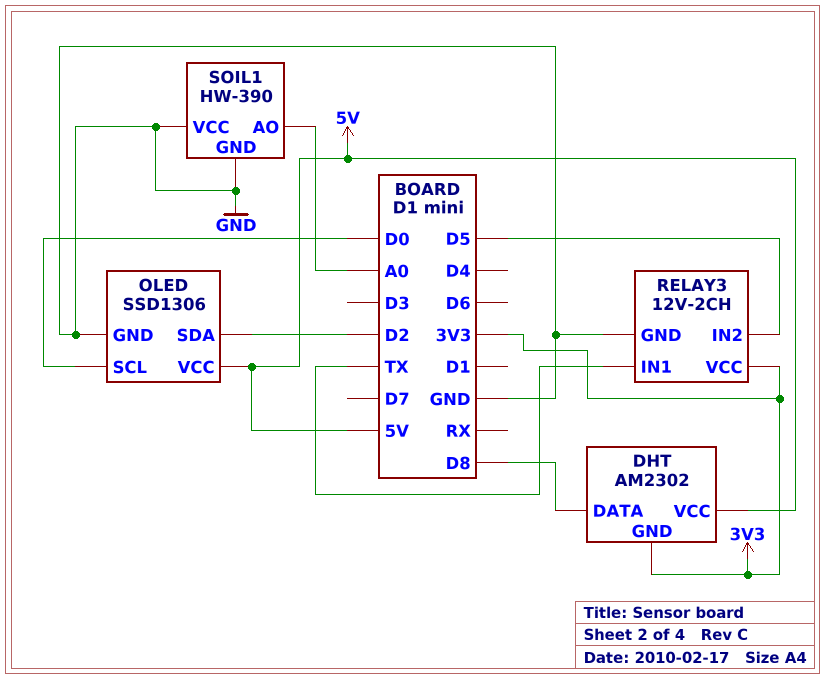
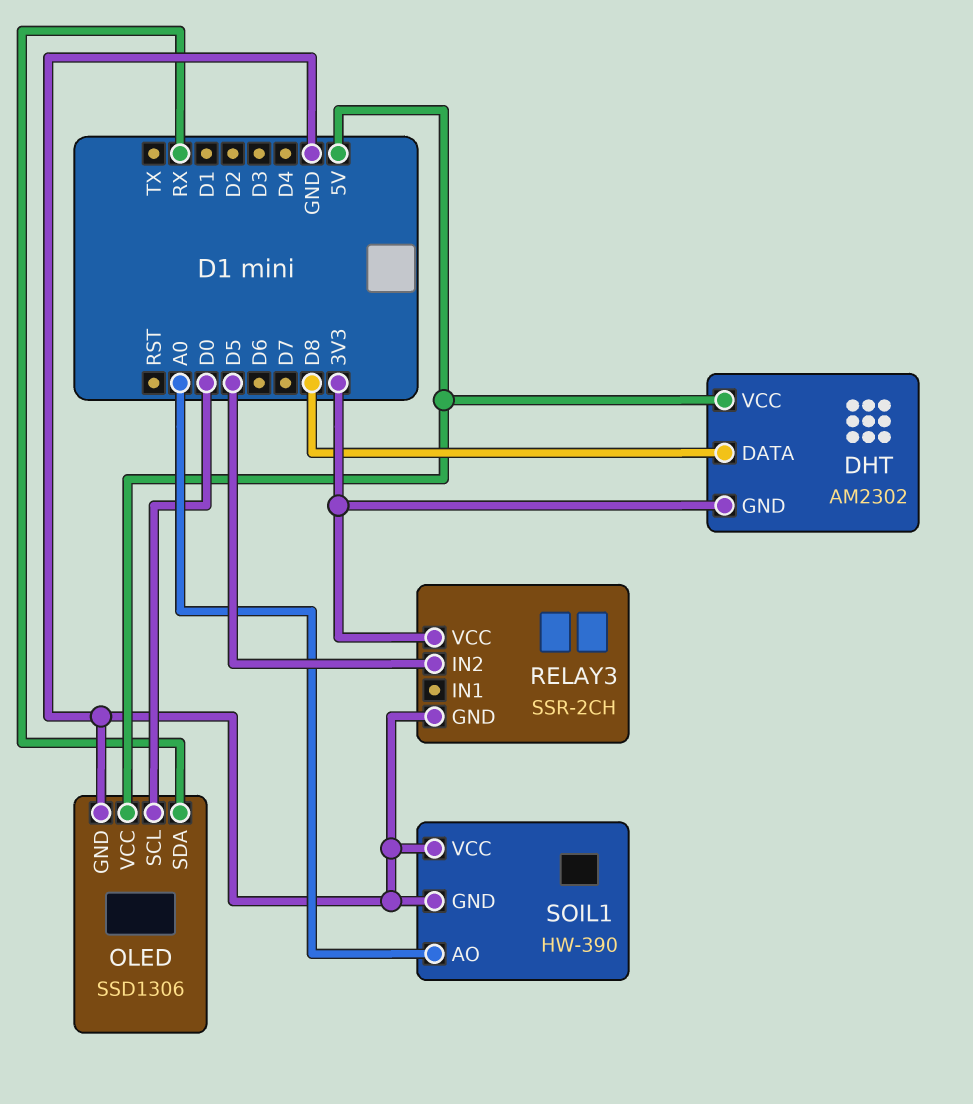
OLED pin SDA: D2 -> RX
RELAY3: 12V-2CH -> SSR-2CH
RELAY3 pin IN1: TX -> none

